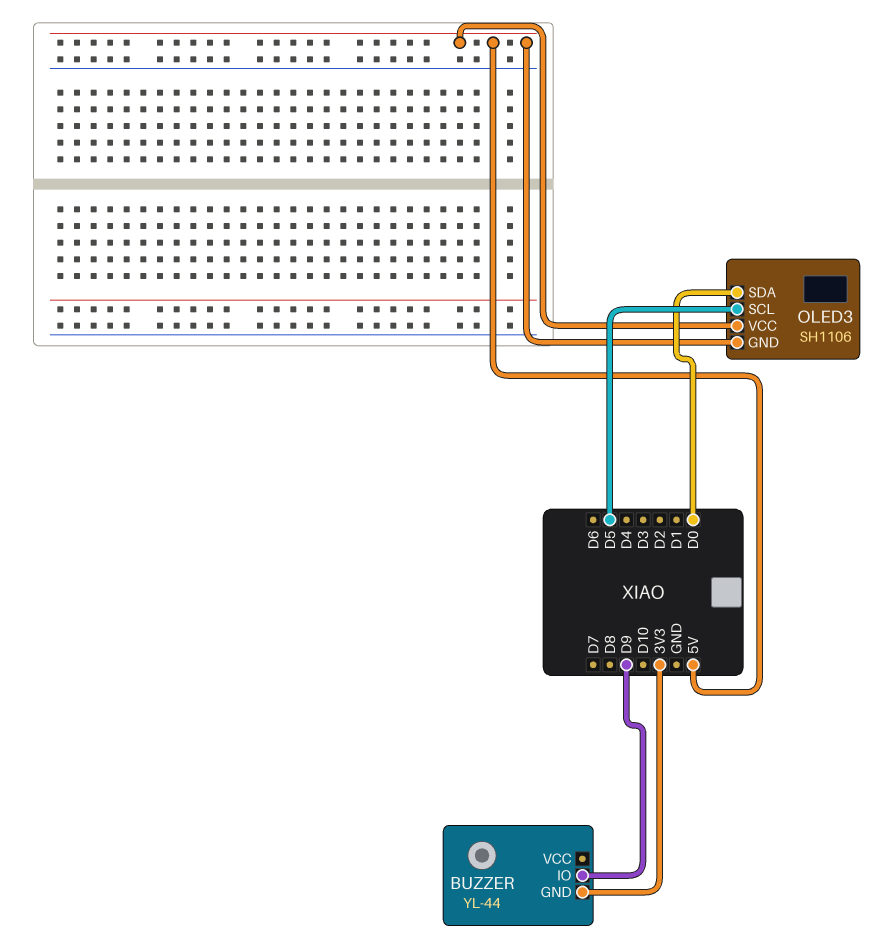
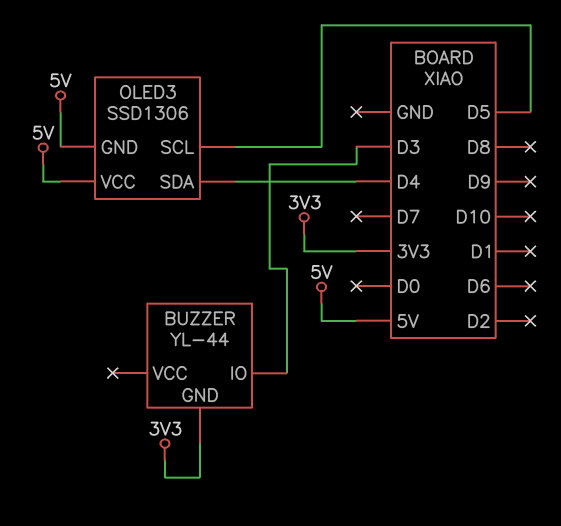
BUZZER pin IO: D9 -> D3
OLED3: SH1106 -> SSD1306
OLED3 pin SDA: D0 -> D4

